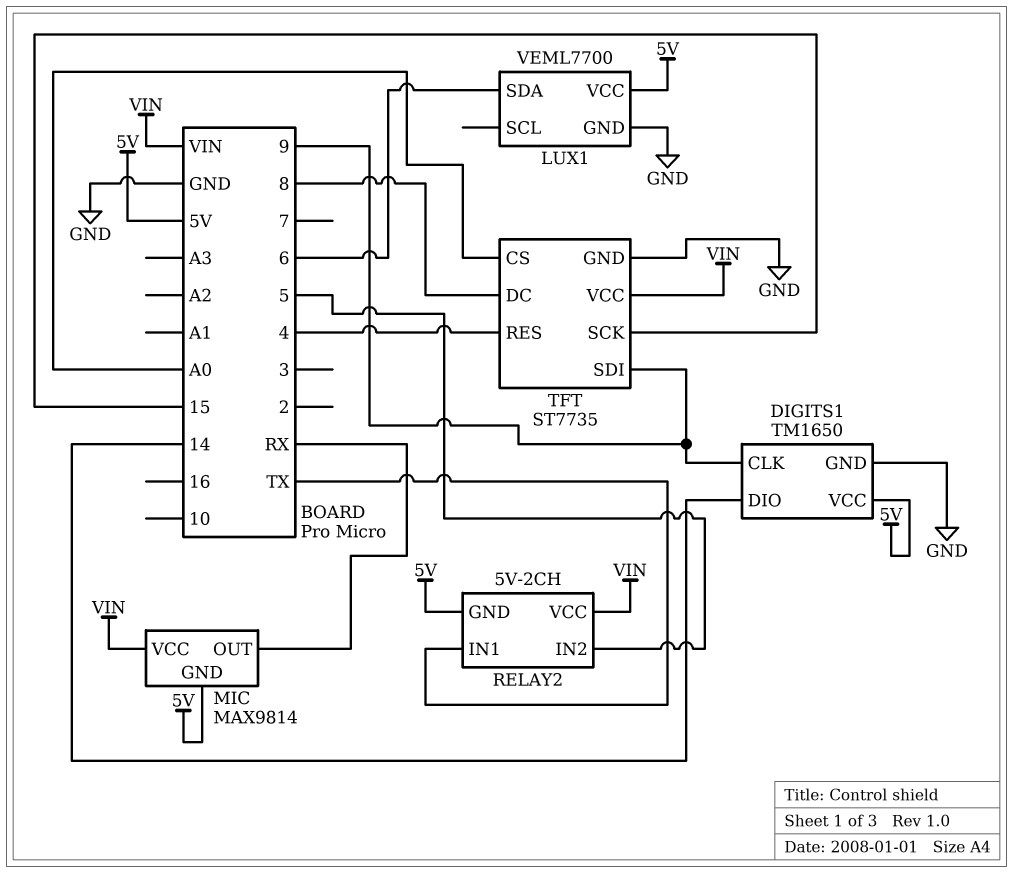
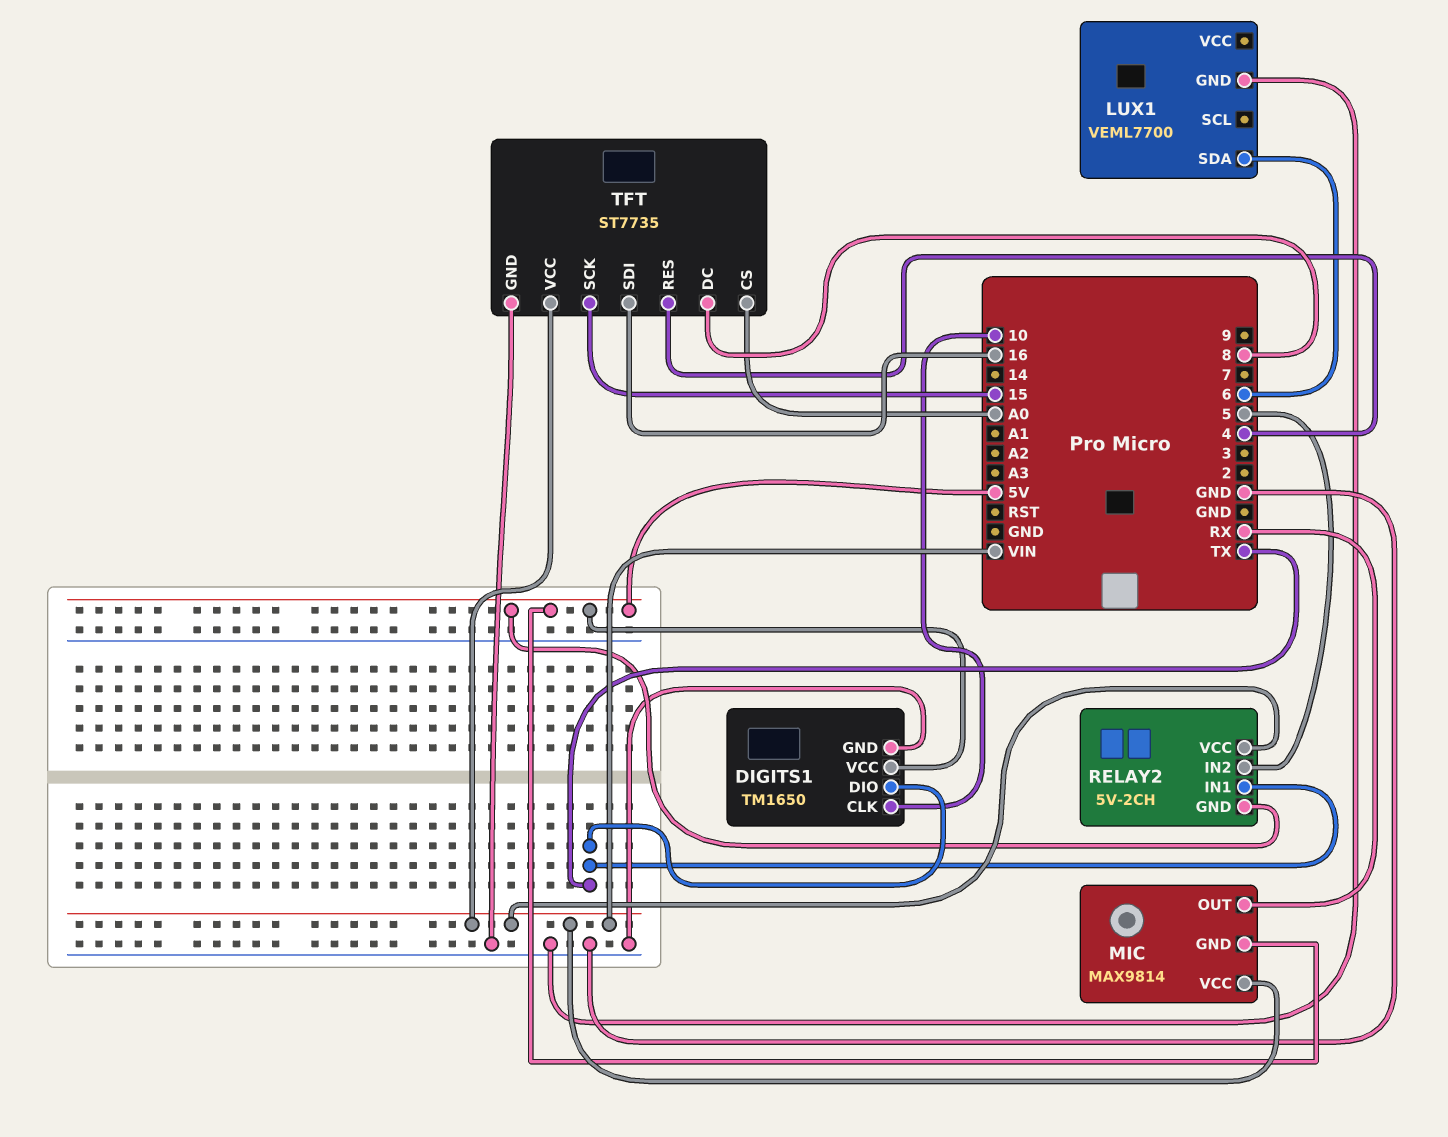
DIGITS1 pin CLK: 9 -> 10
DIGITS1 pin DIO: 14 -> TX
LUX1 pin VCC: 5V -> none
TFT pin SDI: 9 -> 16

